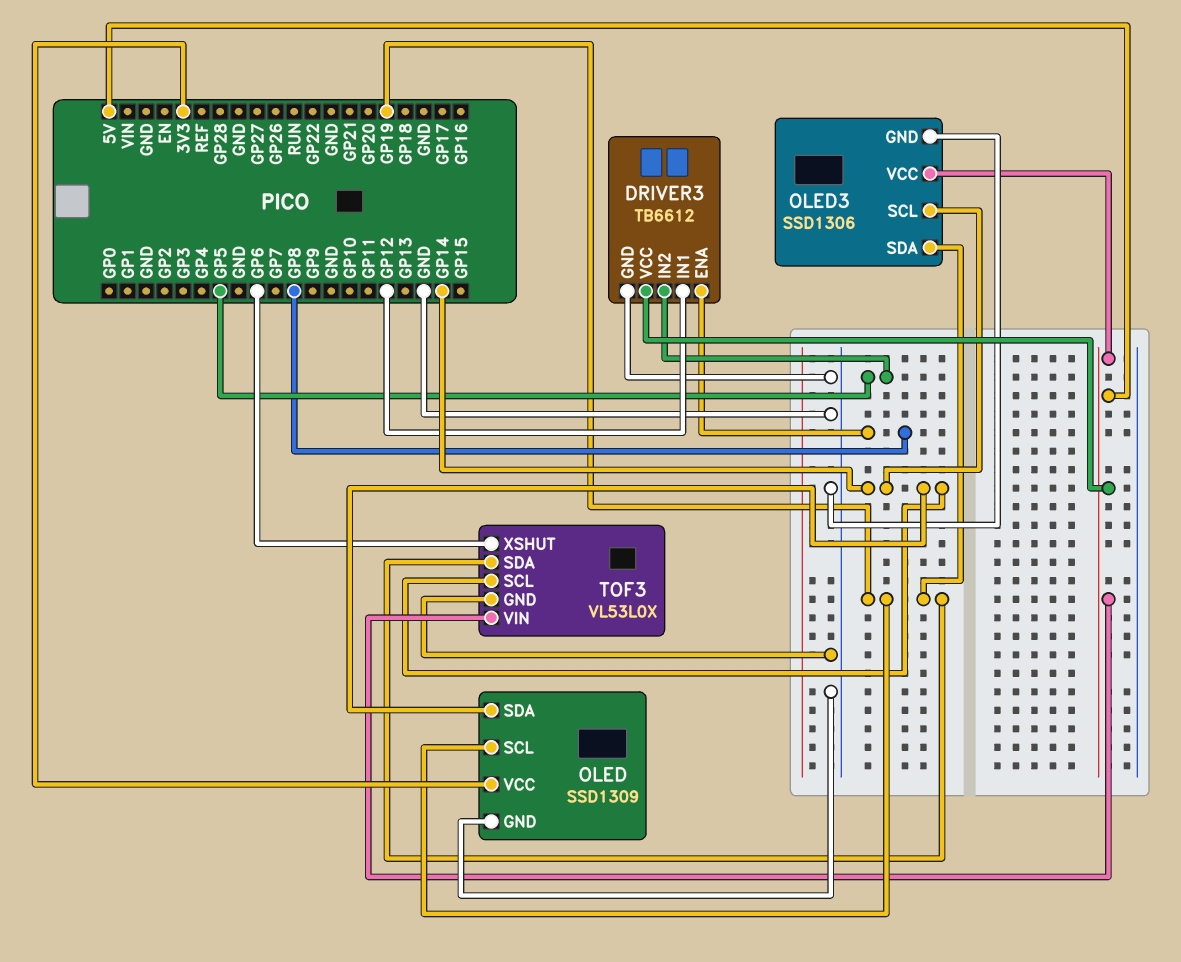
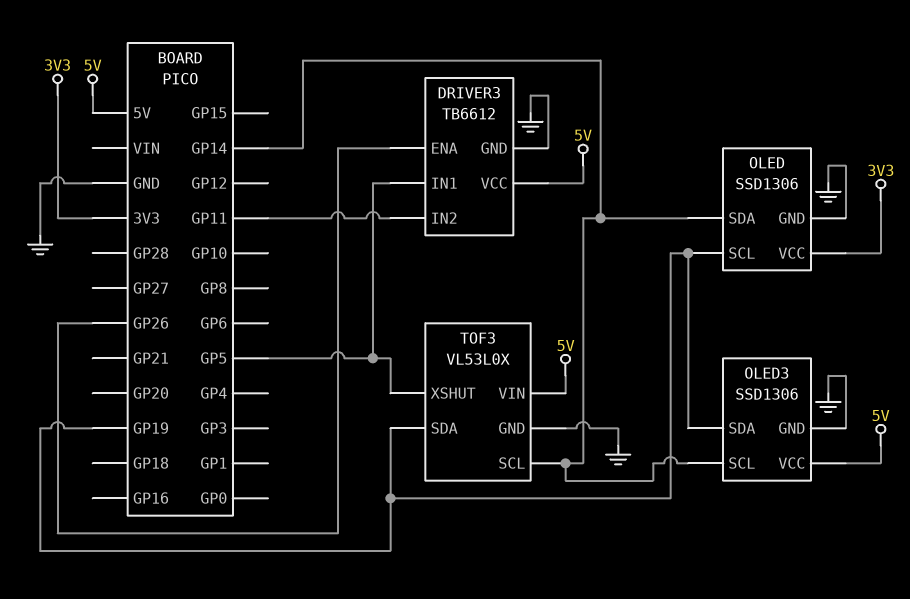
DRIVER3 pin ENA: GP8 -> GP26
DRIVER3 pin IN1: GP12 -> GP5
DRIVER3 pin IN2: GP5 -> GP11
OLED: SSD1309 -> SSD1306
TOF3 pin XSHUT: GP6 -> GP5

